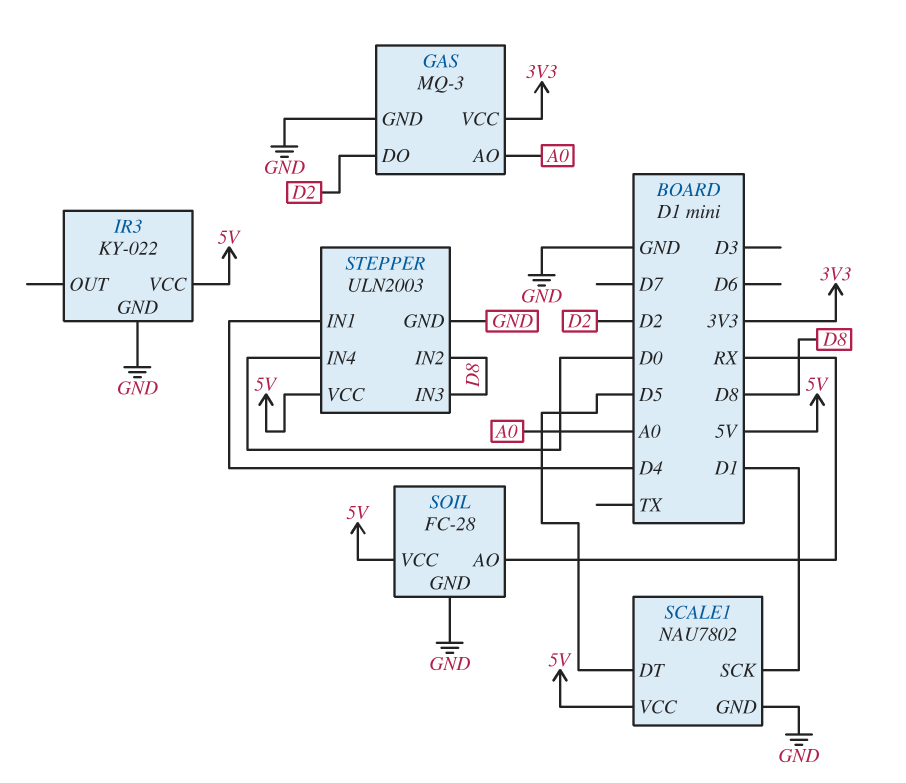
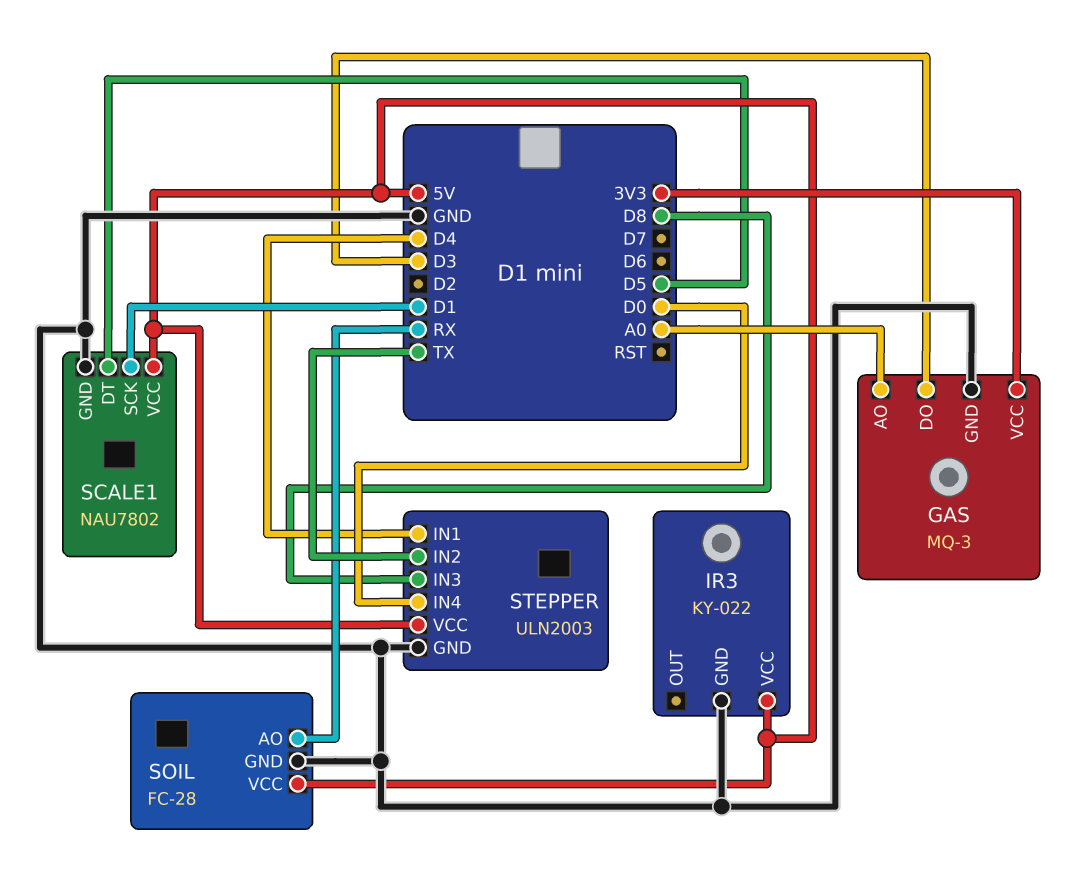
GAS pin DO: D2 -> D3
STEPPER pin IN2: D8 -> TX

